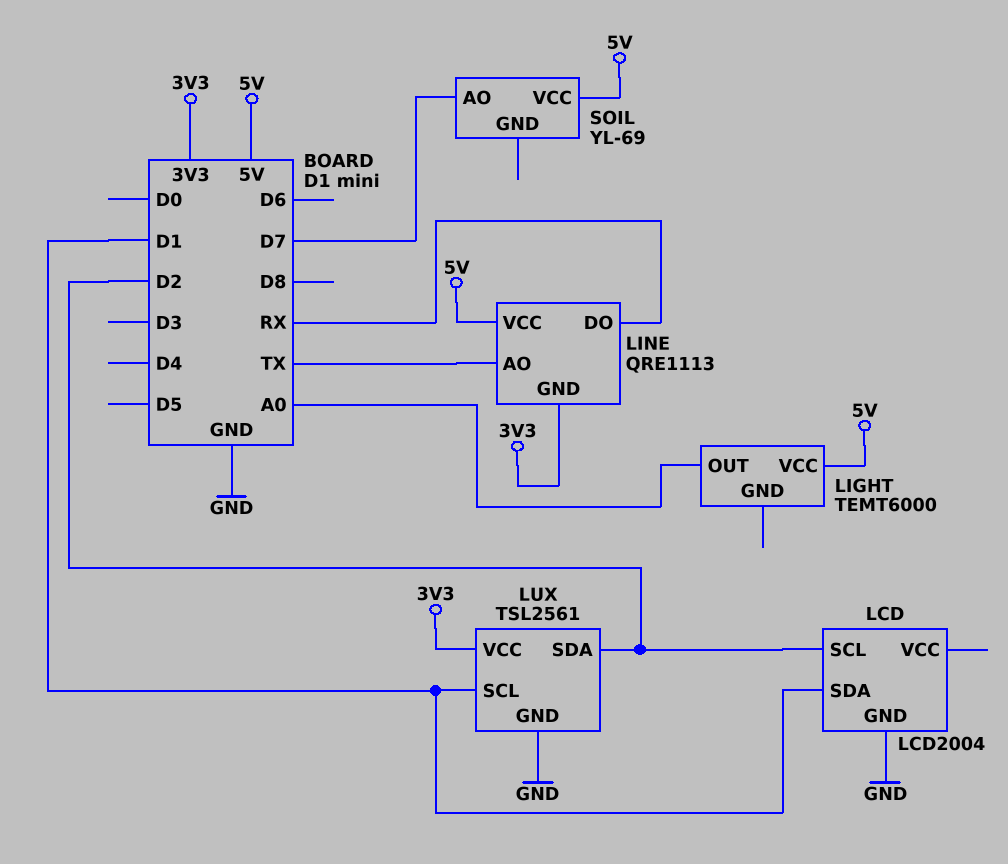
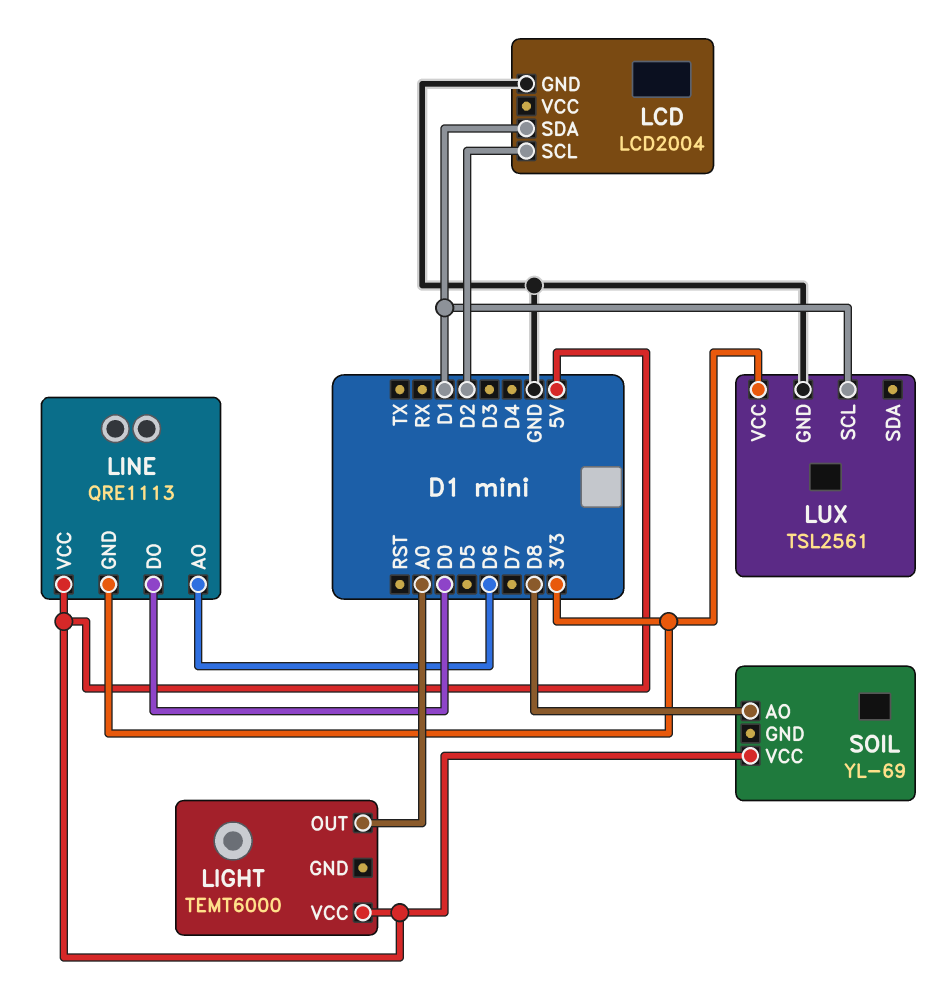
LINE pin AO: TX -> D6
LINE pin DO: RX -> D0
LUX pin SDA: D2 -> none
SOIL pin AO: D7 -> D8

